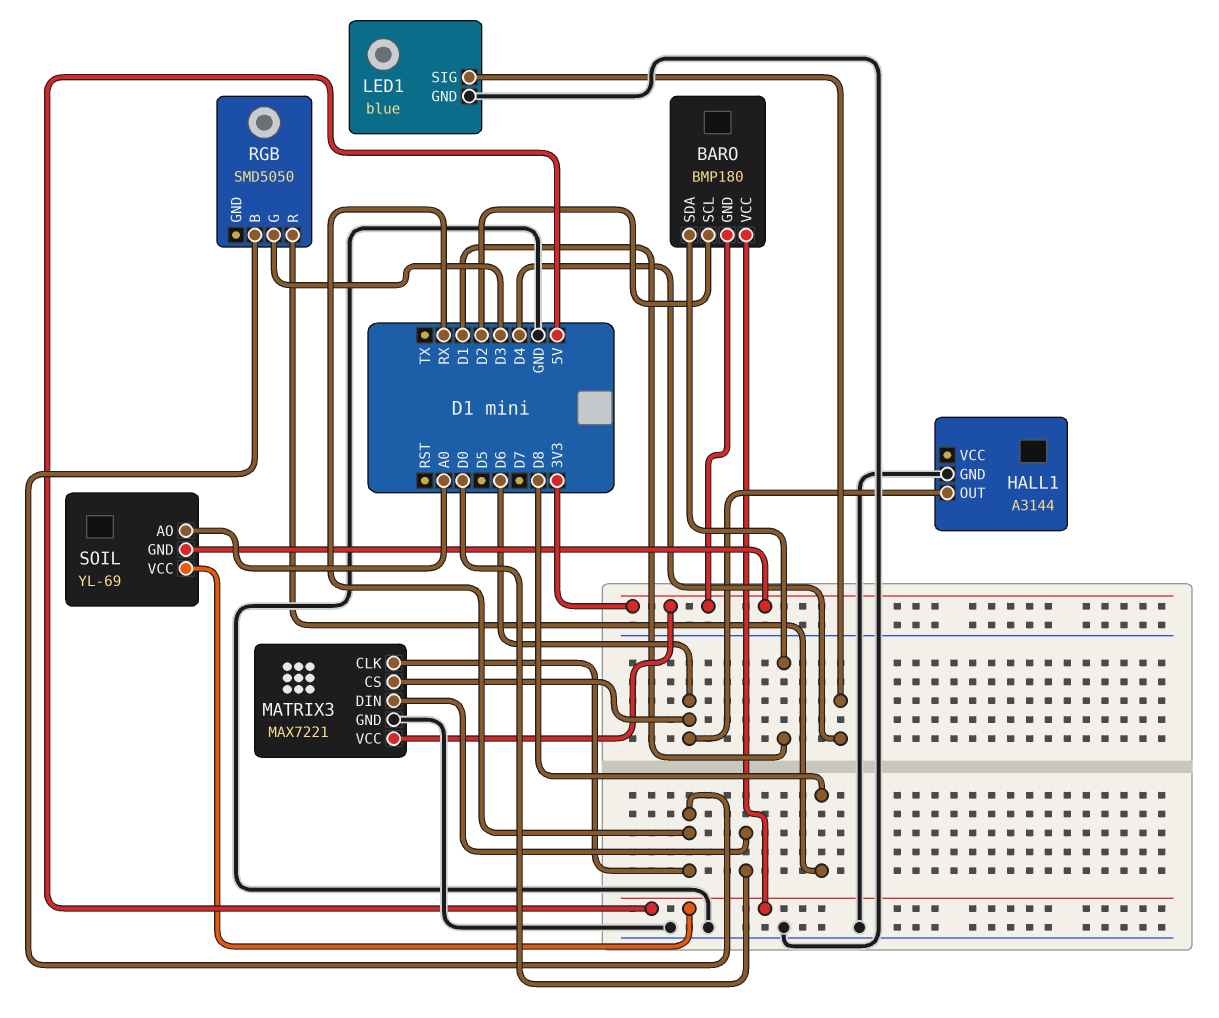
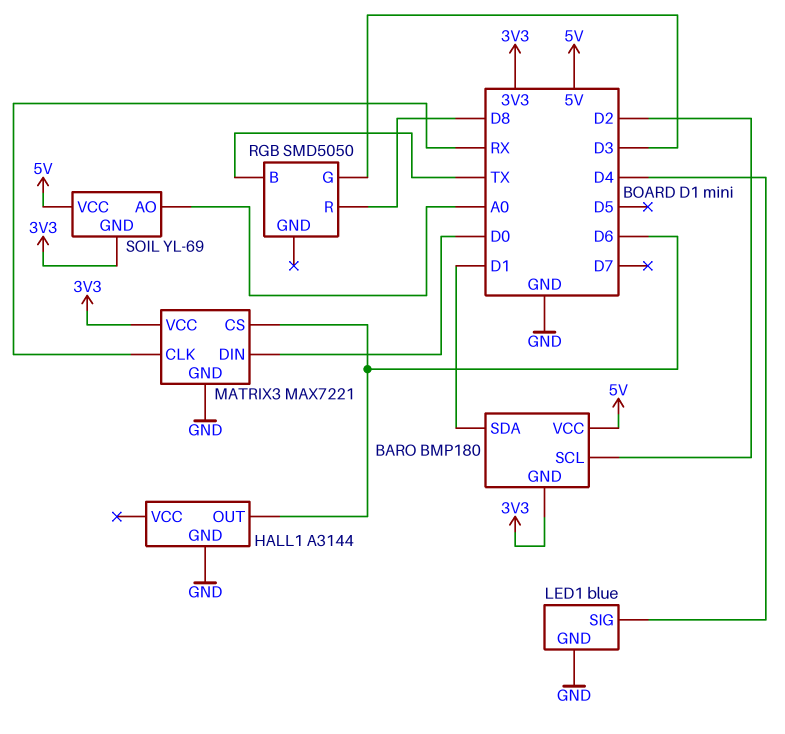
RGB pin B: RX -> TX

